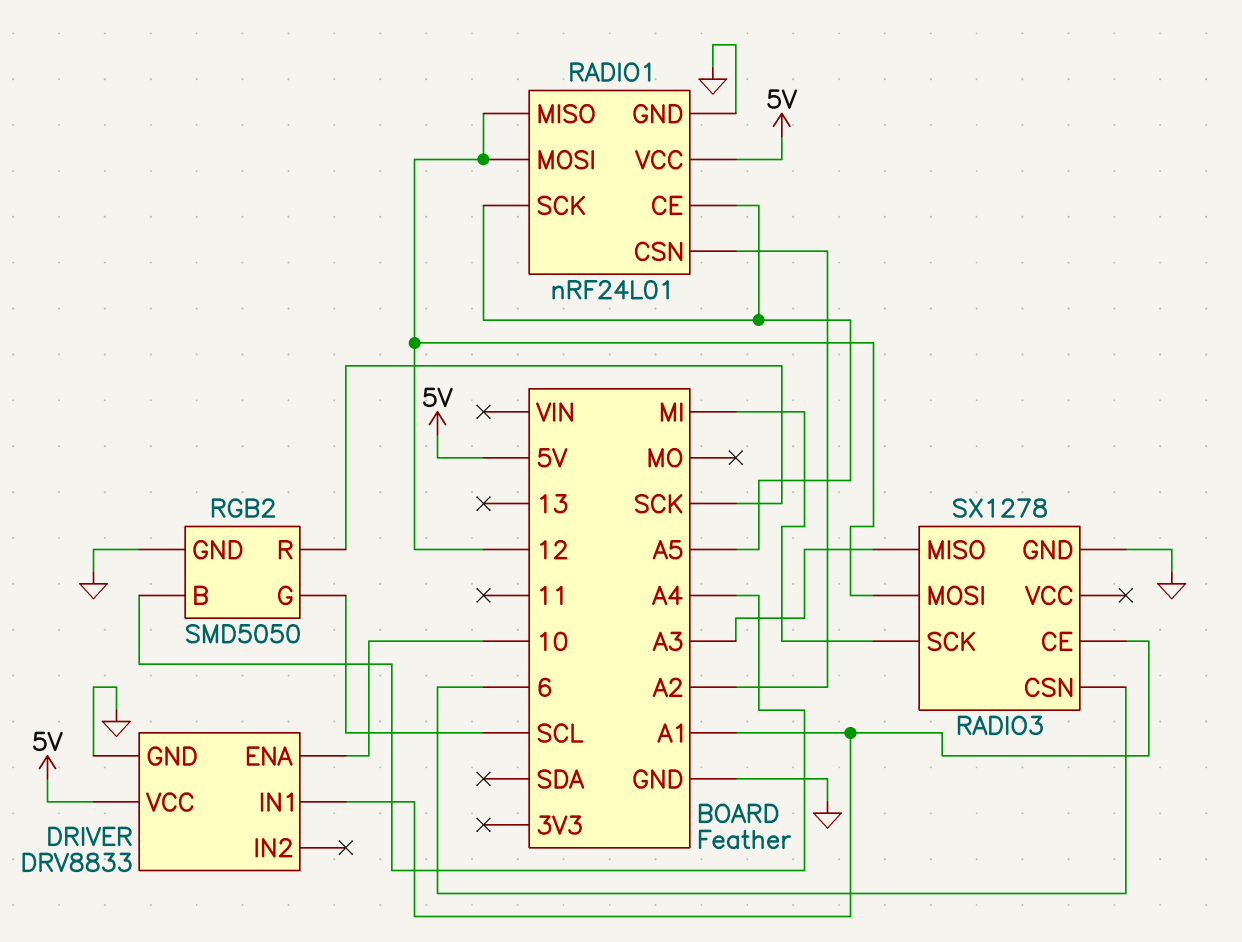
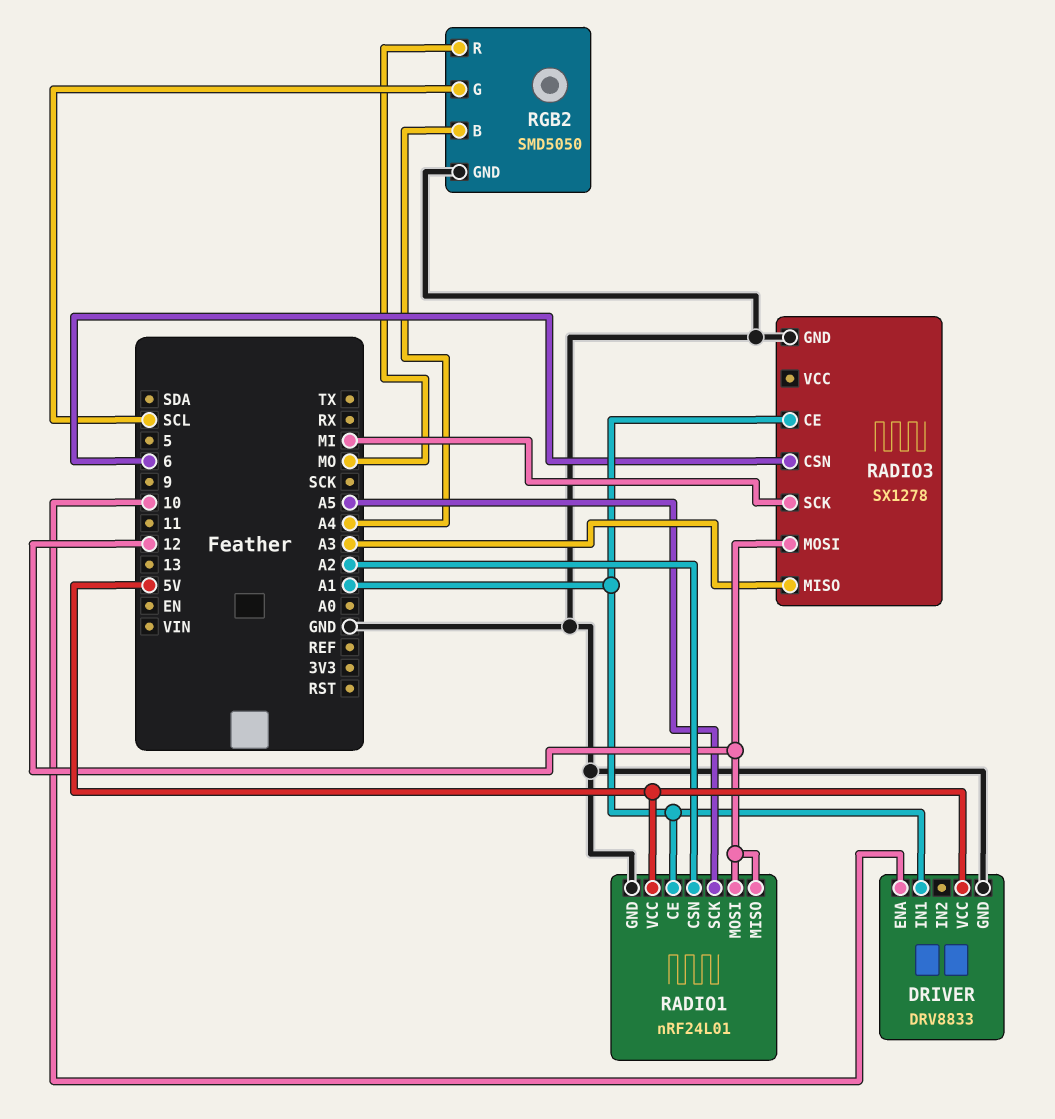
RADIO1 pin CE: A5 -> A1
RGB2 pin R: SCK -> MO

